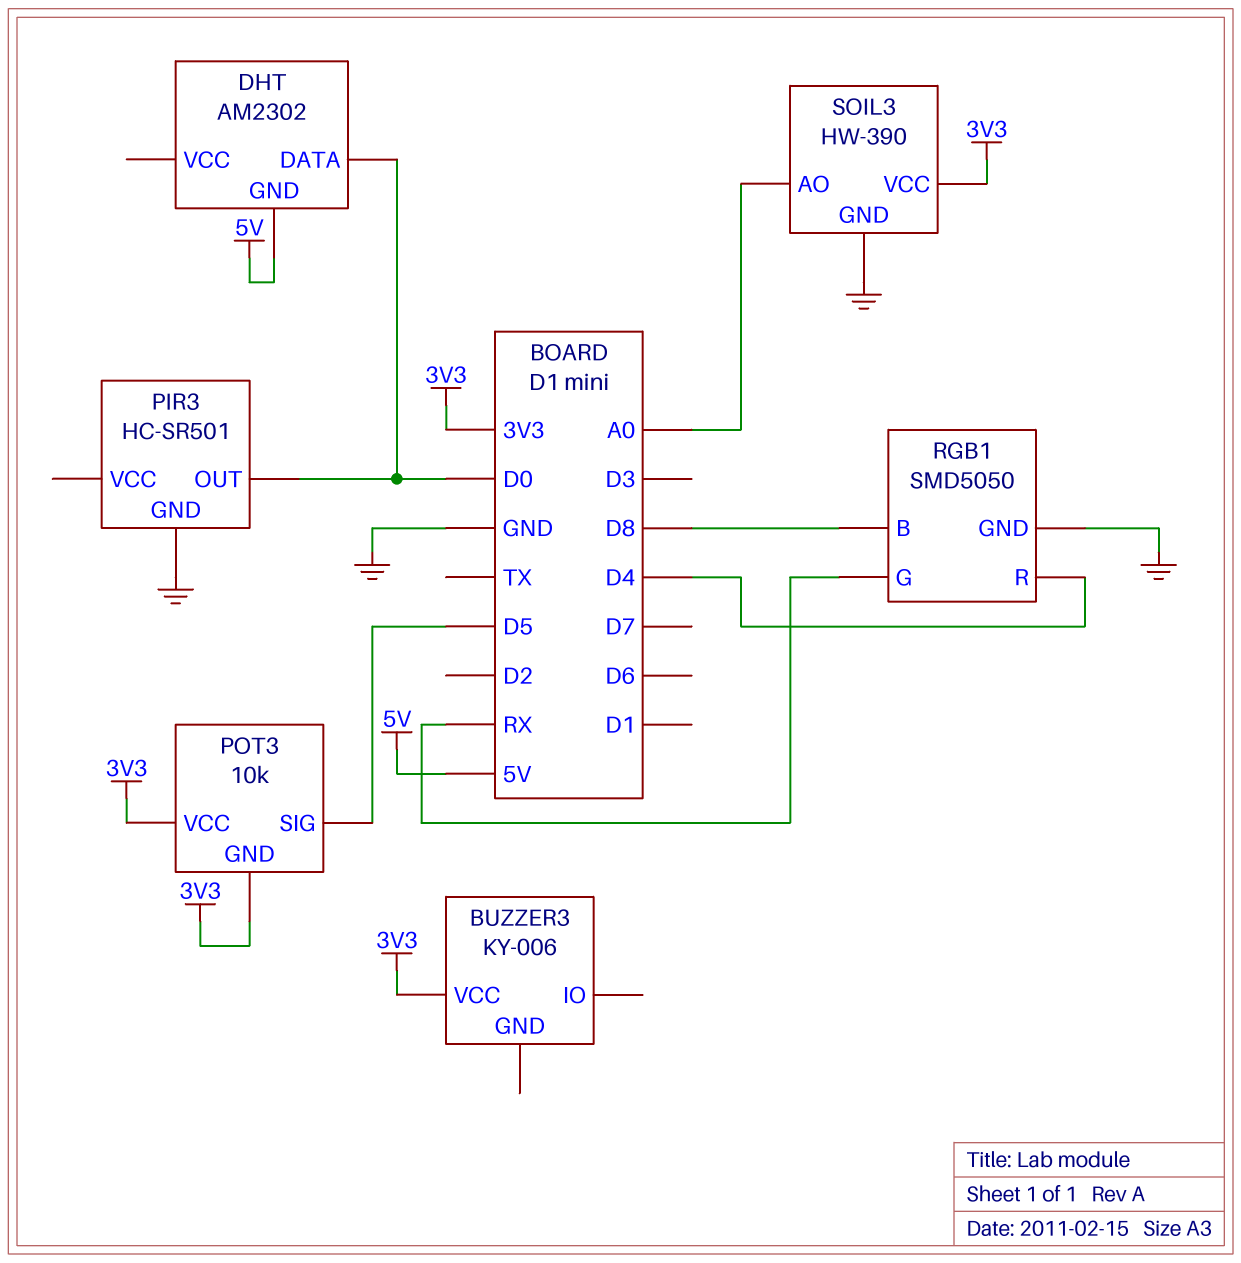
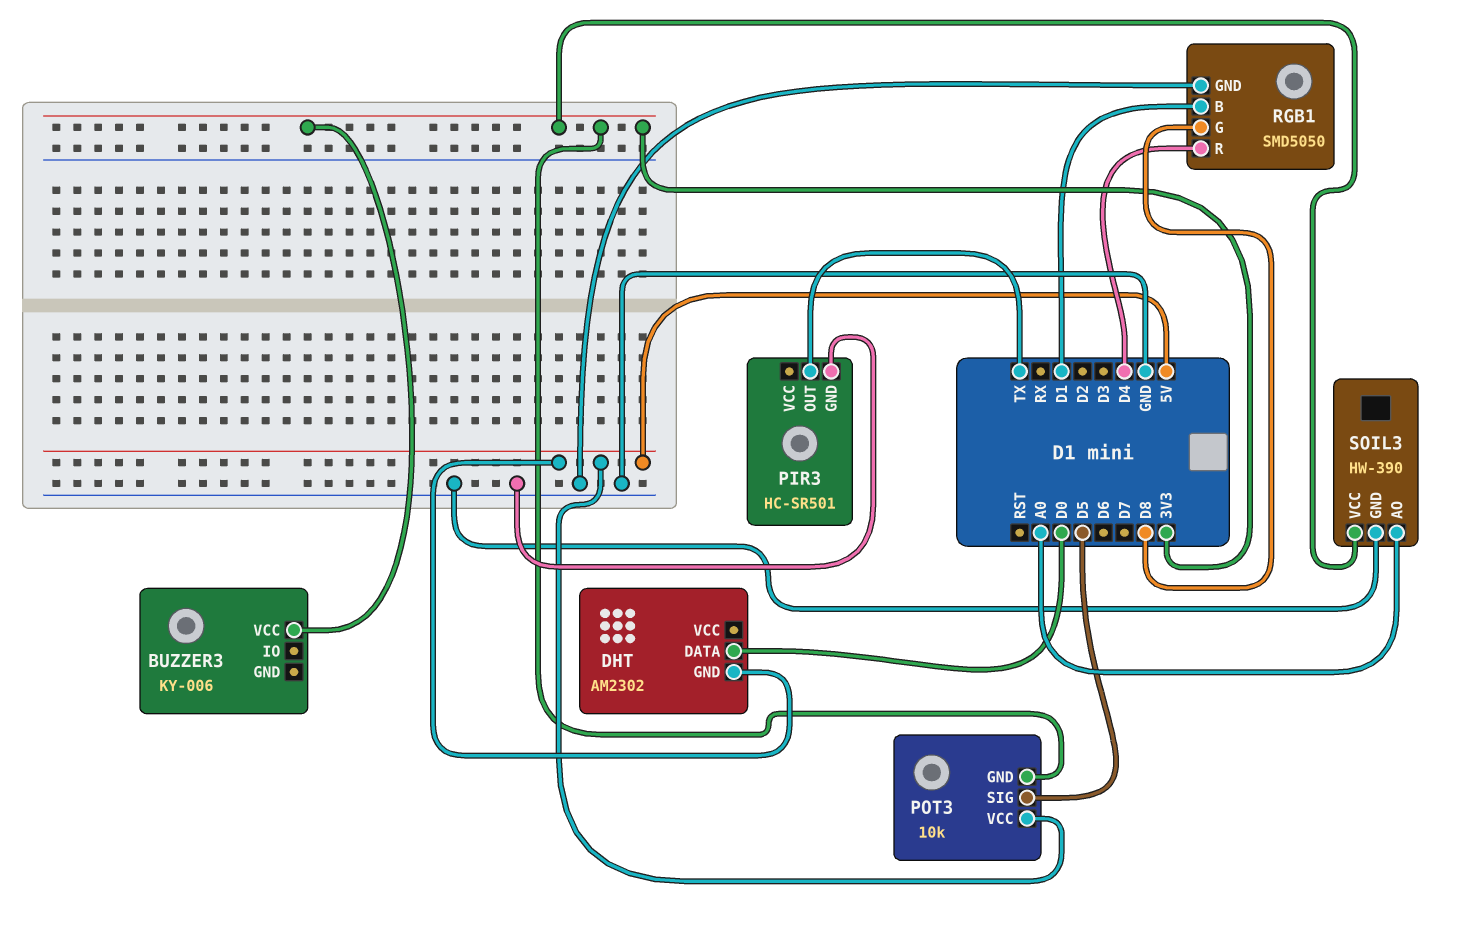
PIR3 pin OUT: D0 -> TX
POT3 pin VCC: 3V3 -> 5V
RGB1 pin B: D8 -> D1
RGB1 pin G: RX -> D8

